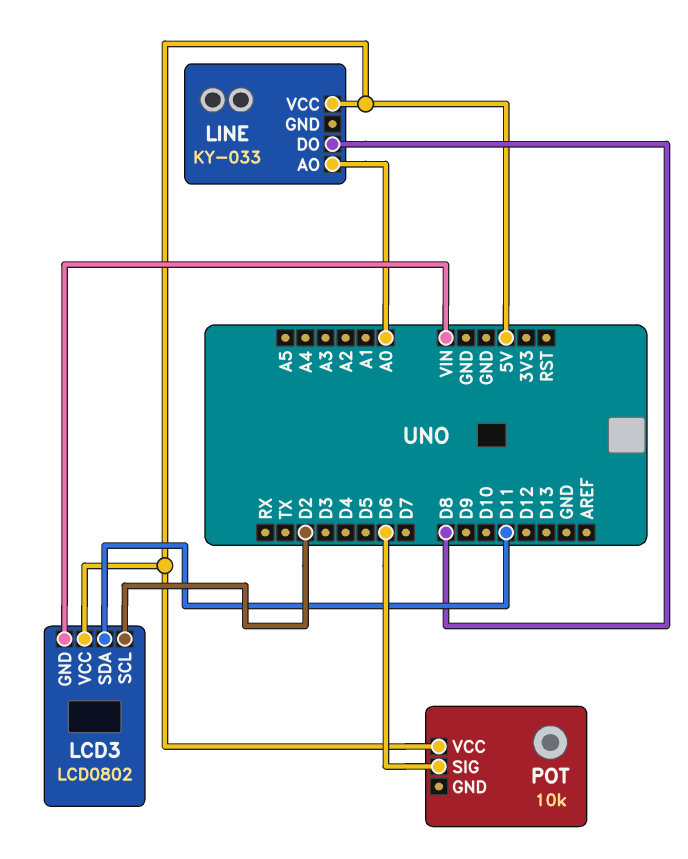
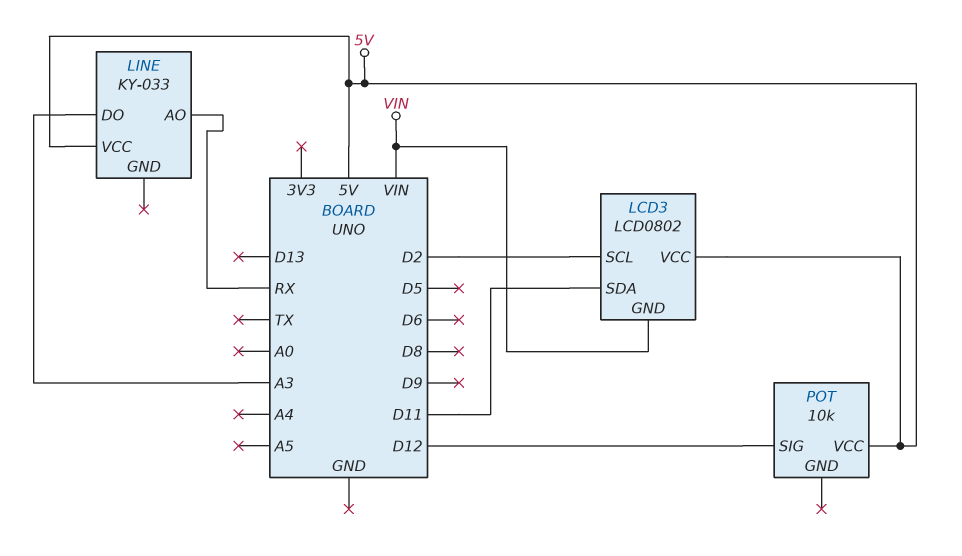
LINE pin AO: A0 -> RX
LINE pin DO: D8 -> A3
POT pin SIG: D6 -> D12

